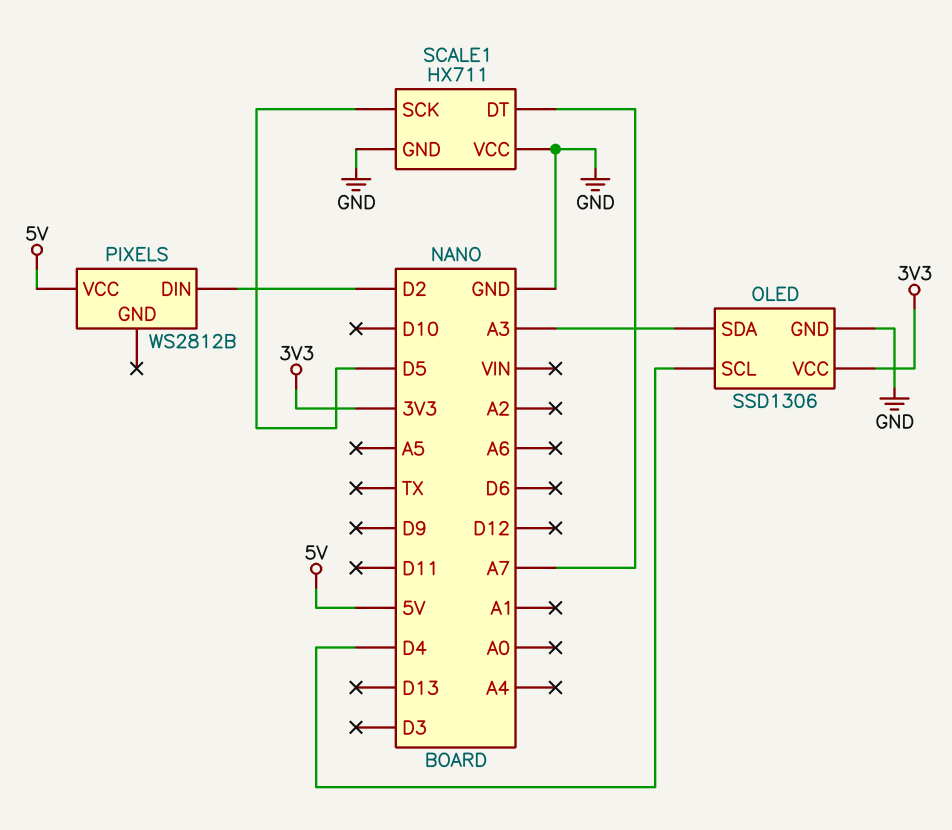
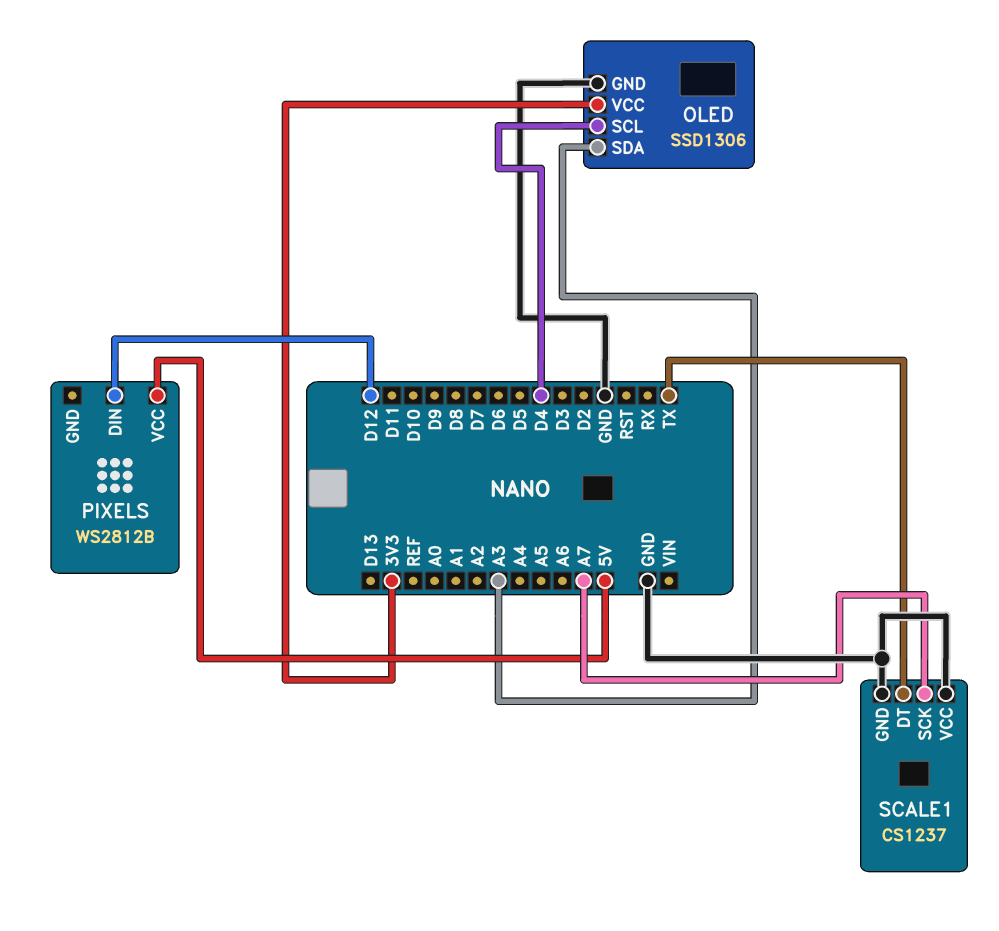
PIXELS pin DIN: D2 -> D12
SCALE1: HX711 -> CS1237
SCALE1 pin DT: A7 -> TX
SCALE1 pin SCK: D5 -> A7

